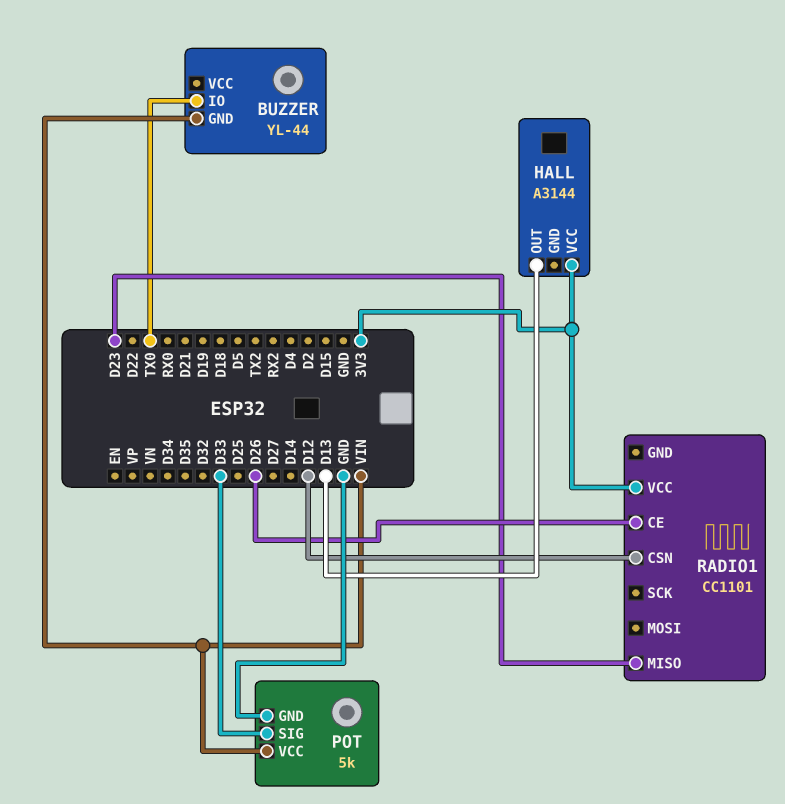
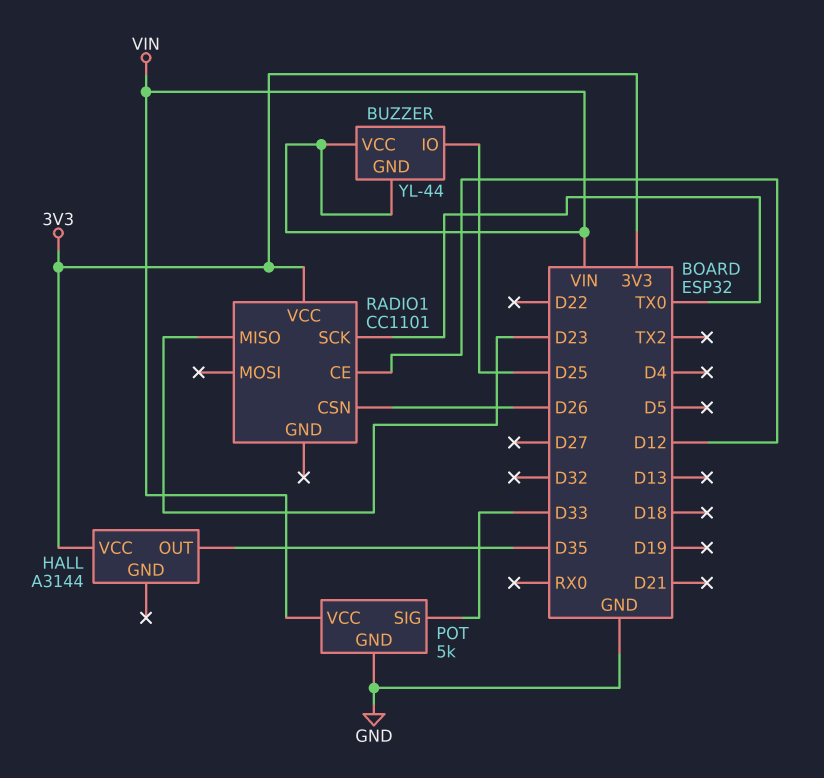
BUZZER pin IO: TX0 -> D25
BUZZER pin VCC: none -> VIN
HALL pin OUT: D13 -> D35
RADIO1 pin CE: D26 -> D12
RADIO1 pin CSN: D12 -> D26
RADIO1 pin SCK: none -> TX0

